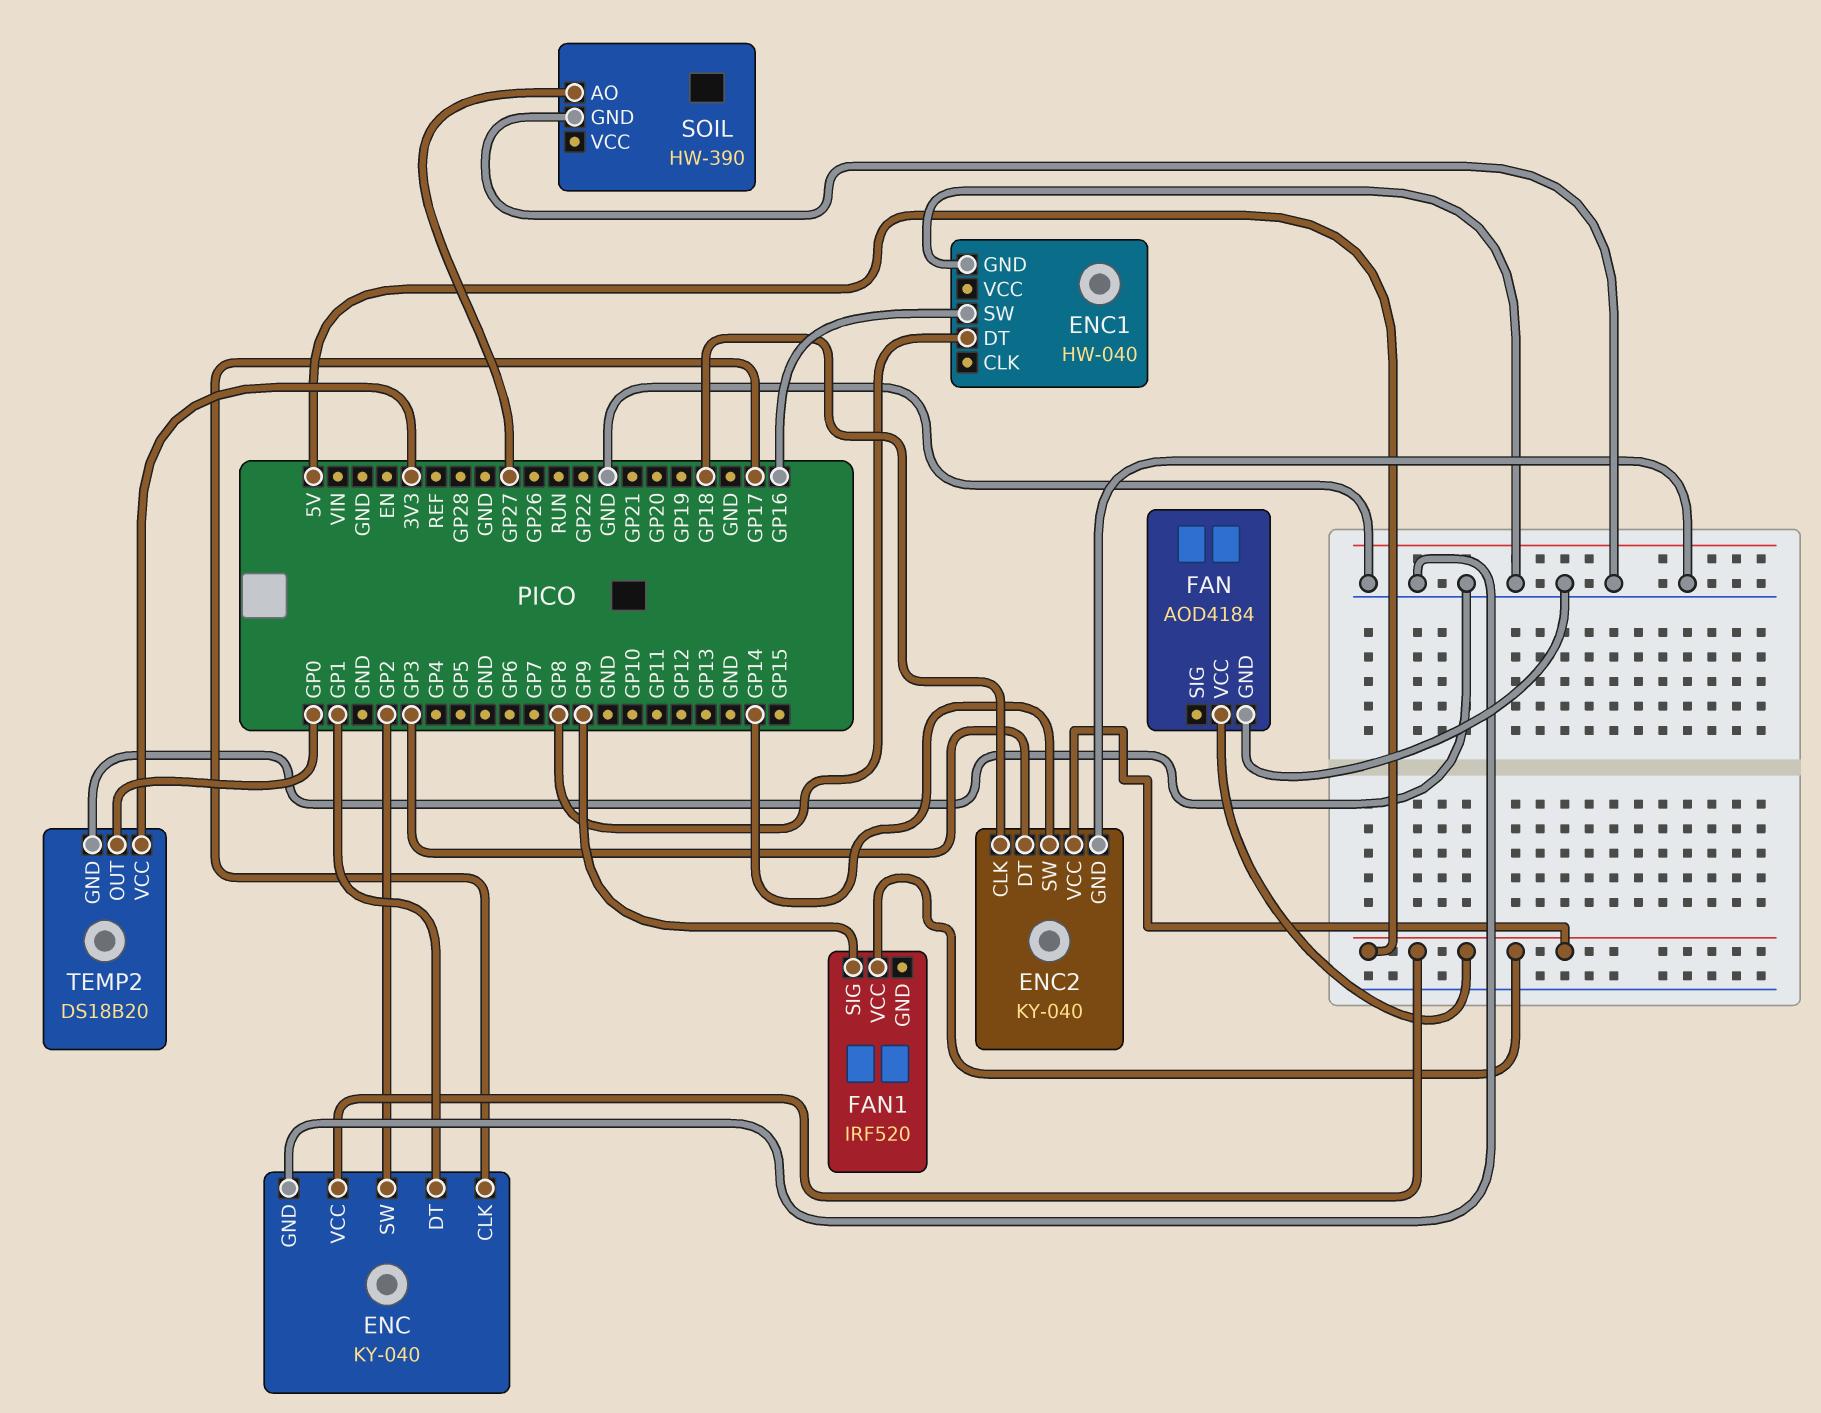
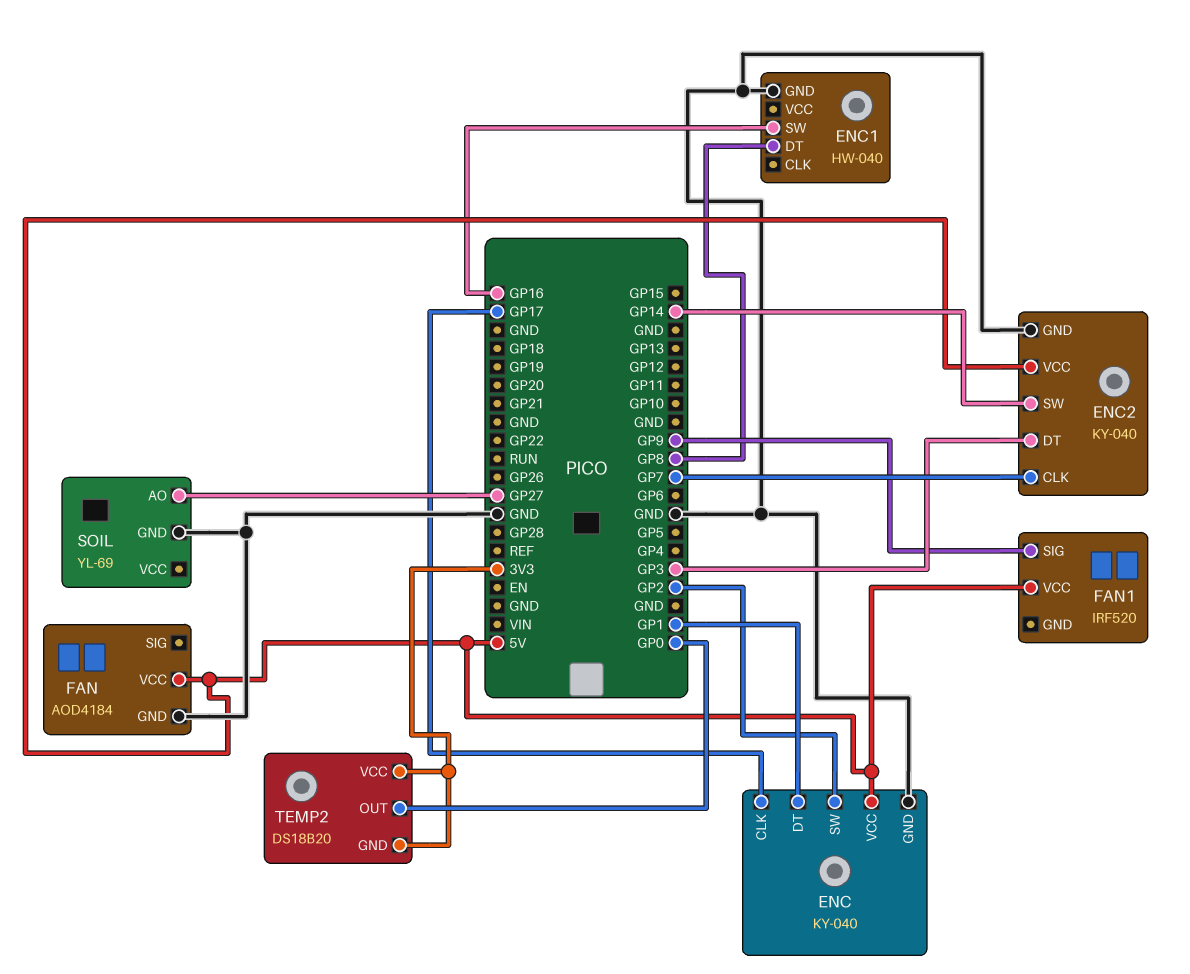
ENC2 pin CLK: GP18 -> GP7
SOIL: HW-390 -> YL-69
TEMP2 pin GND: GND -> 3V3

